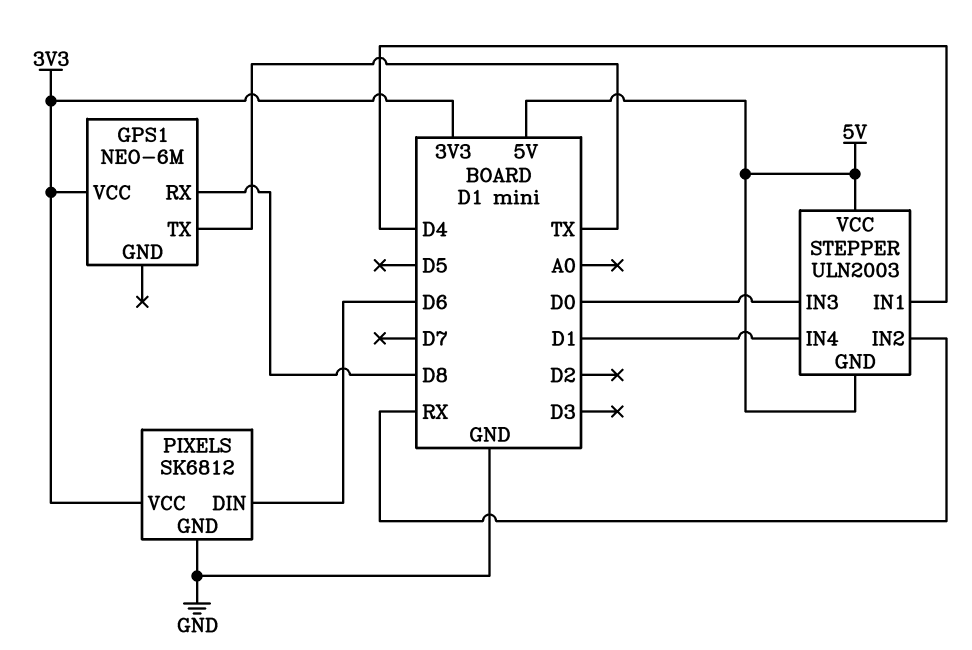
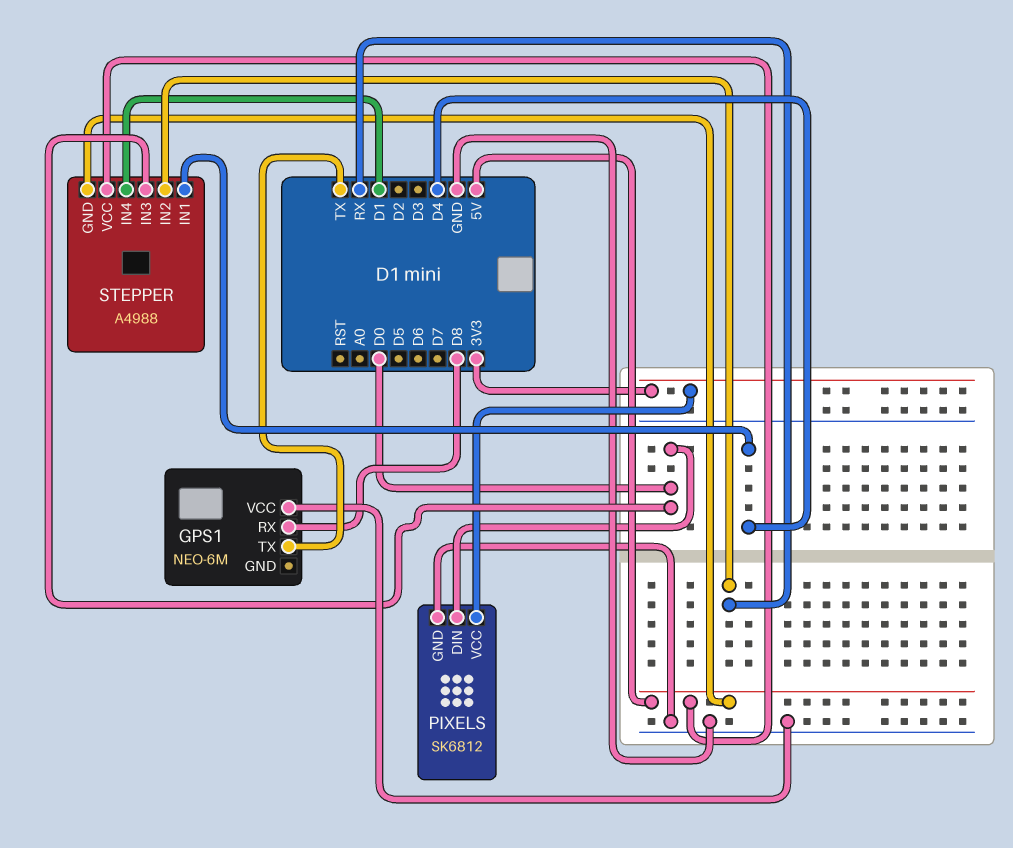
GPS1 pin VCC: 3V3 -> GND
PIXELS pin DIN: D6 -> D0
STEPPER: ULN2003 -> A4988

